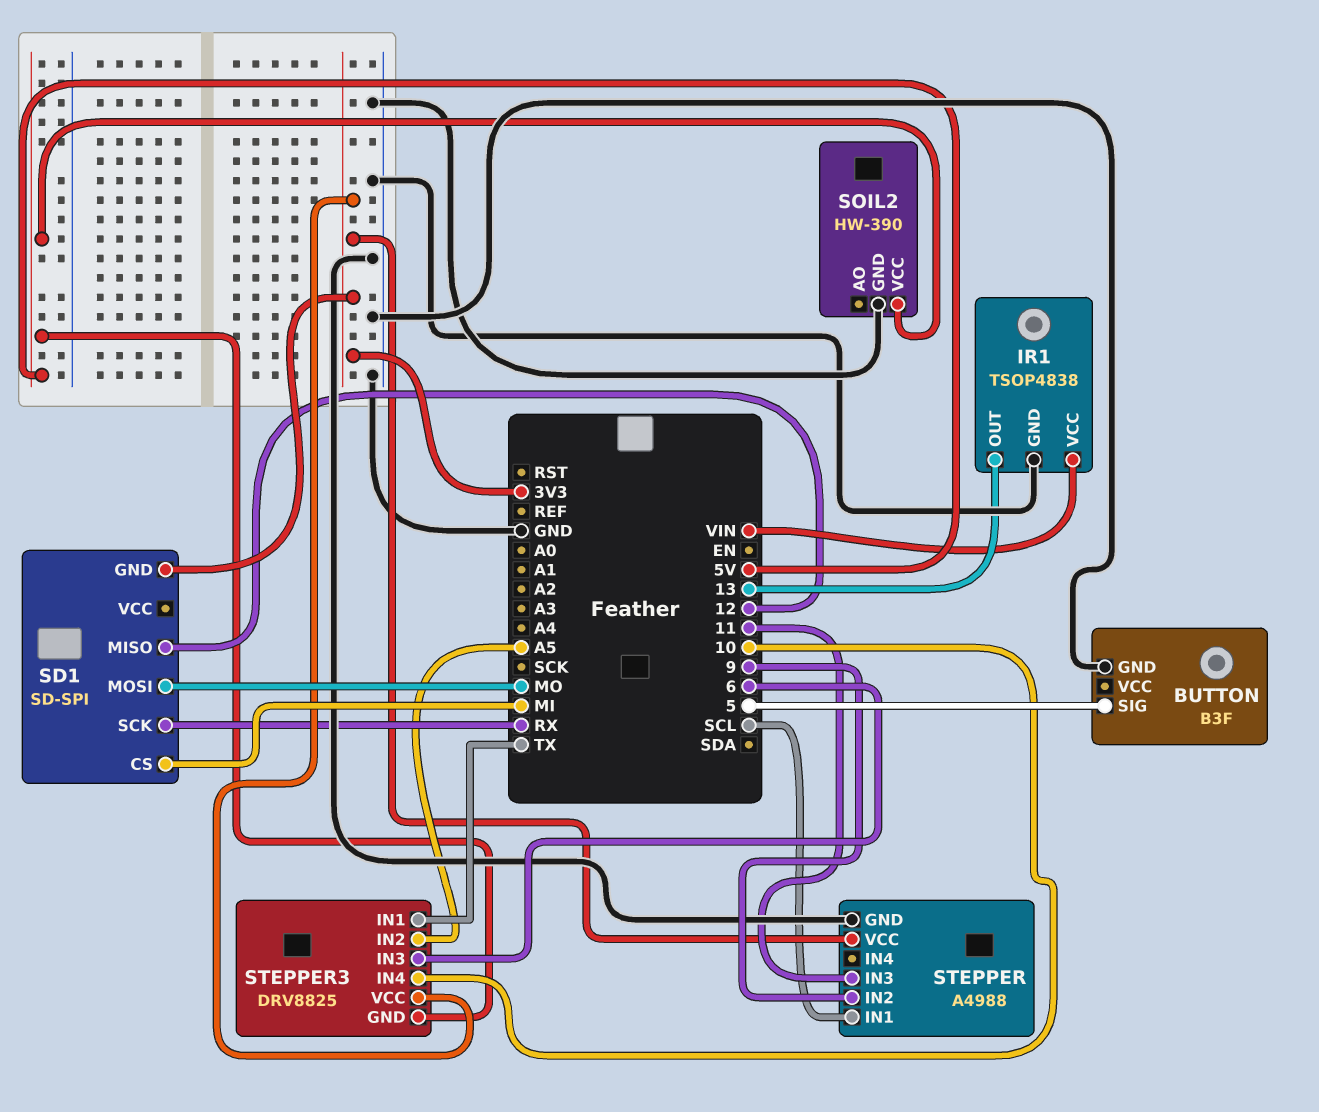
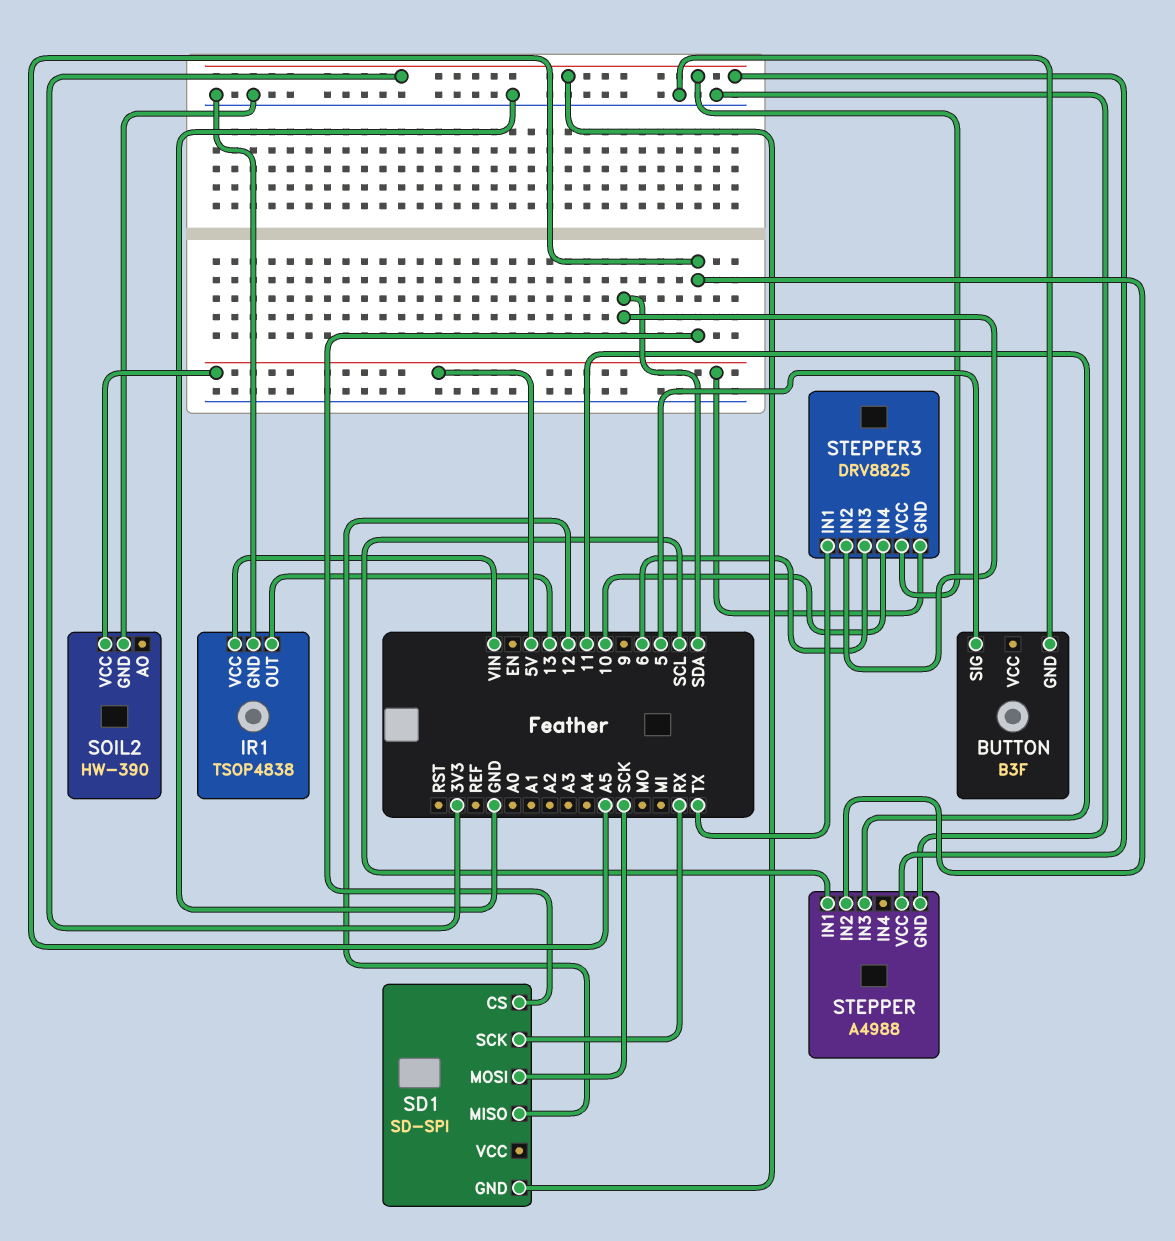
SD1 pin CS: MI -> A5
SD1 pin MOSI: MO -> SCK
STEPPER pin IN2: 9 -> A5
STEPPER3 pin IN2: A5 -> SDA

